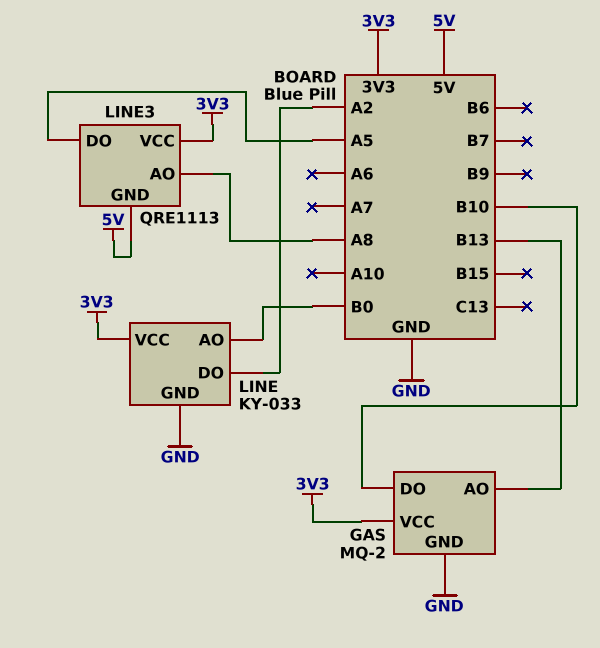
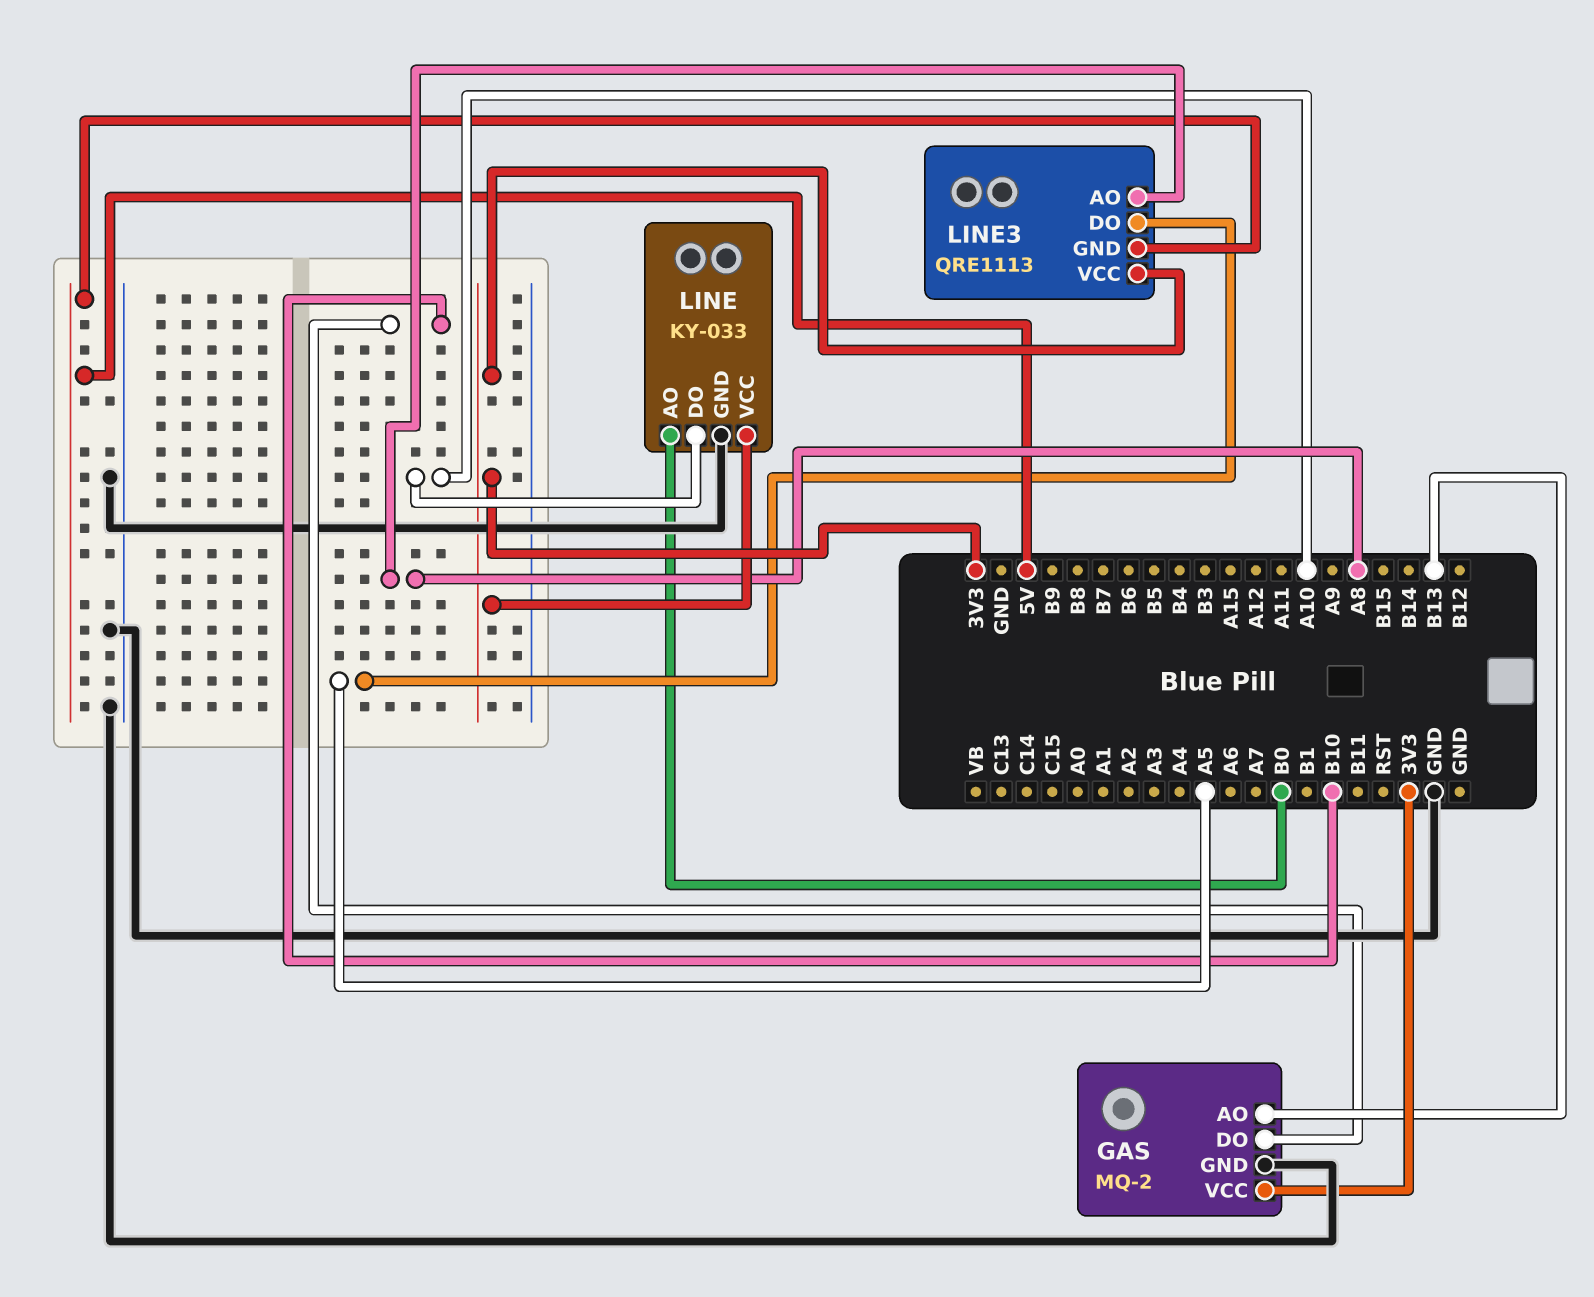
LINE pin DO: A2 -> A10

